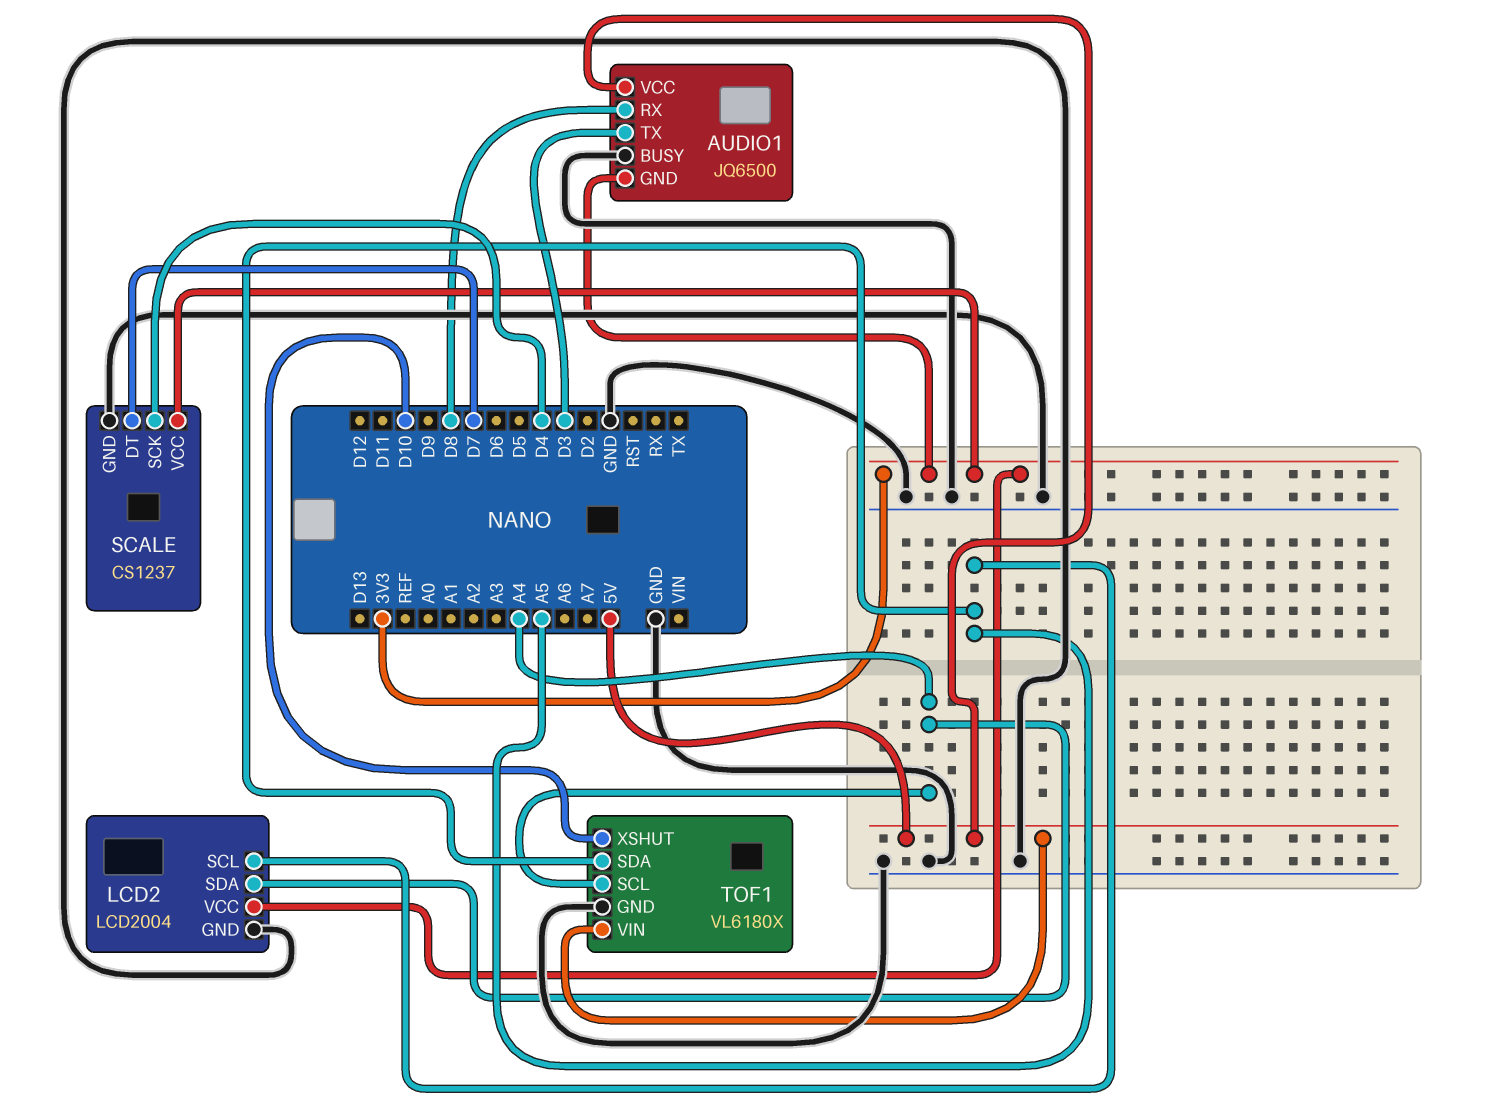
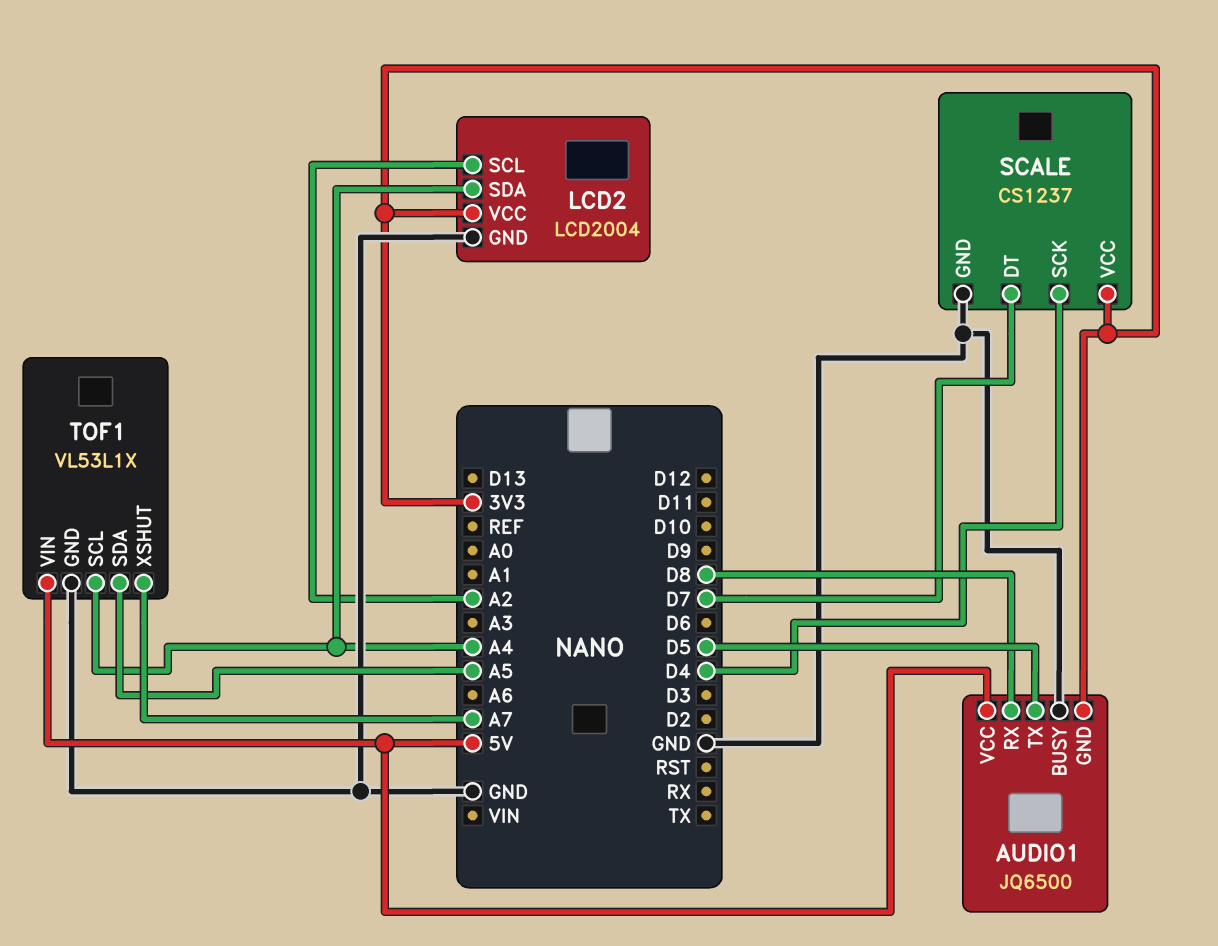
AUDIO1 pin TX: D3 -> D5
LCD2 pin SCL: A5 -> A2
TOF1: VL6180X -> VL53L1X
TOF1 pin XSHUT: D10 -> A7

